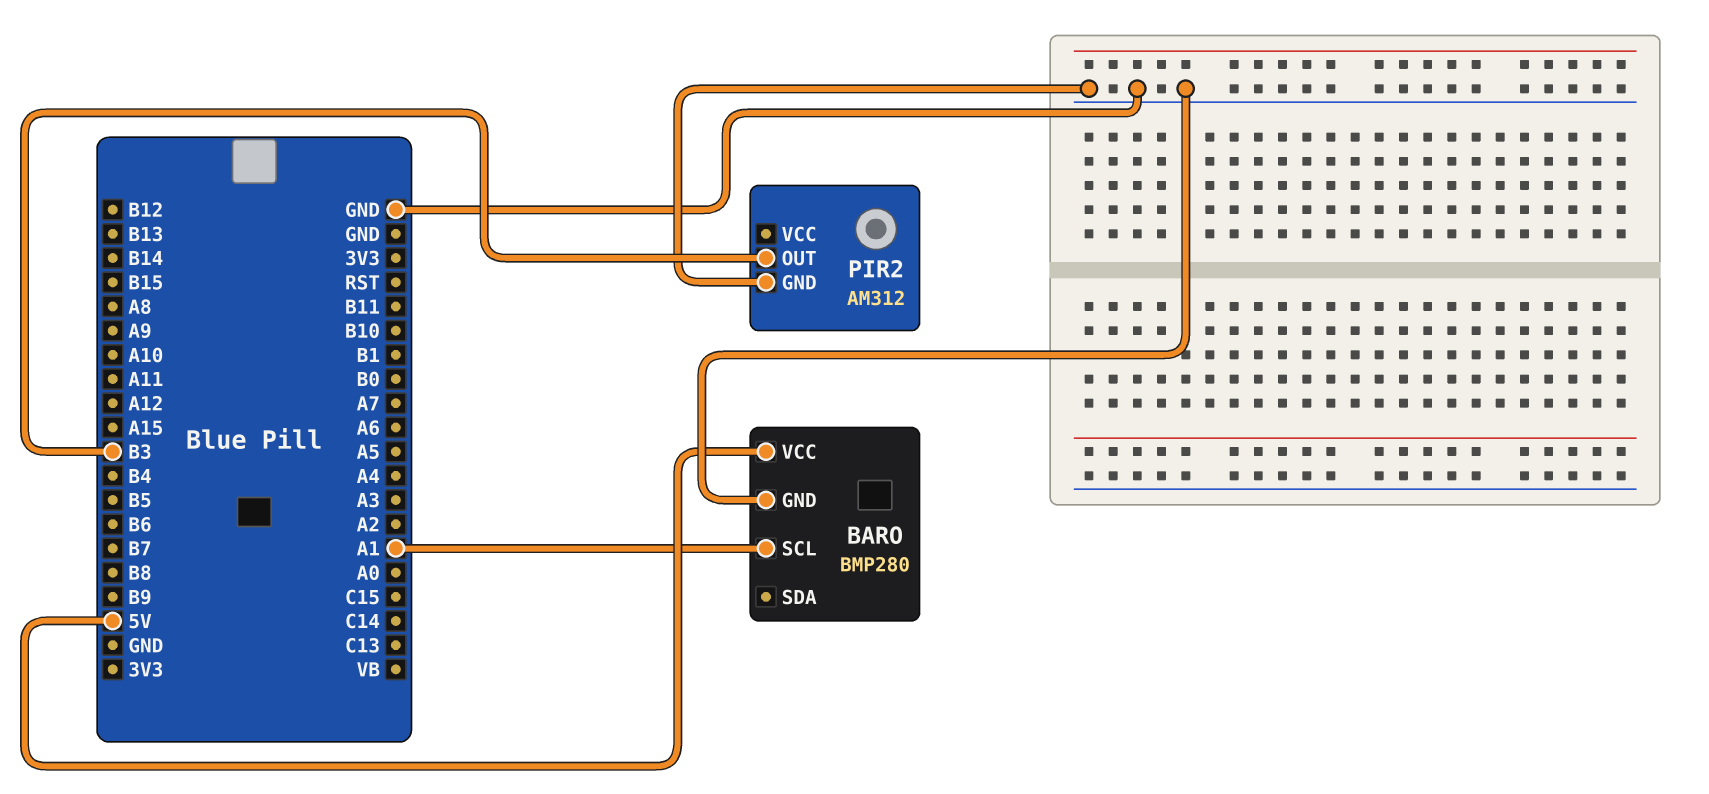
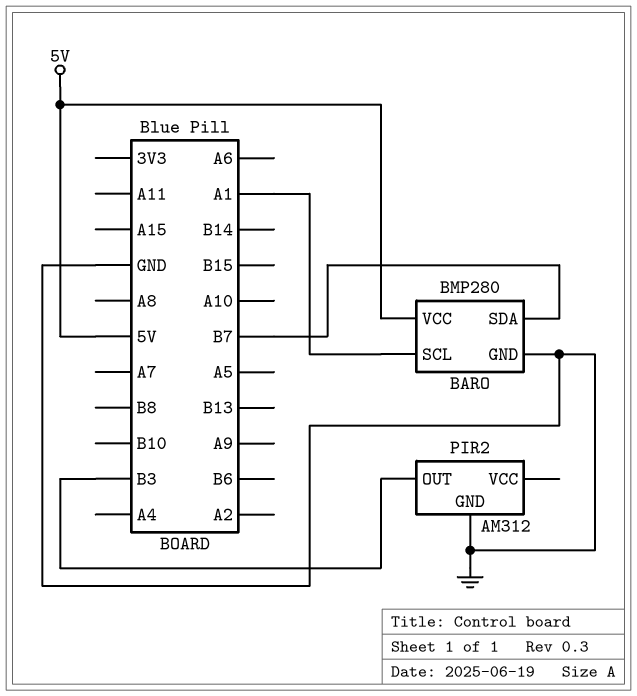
BARO pin SDA: none -> B7

